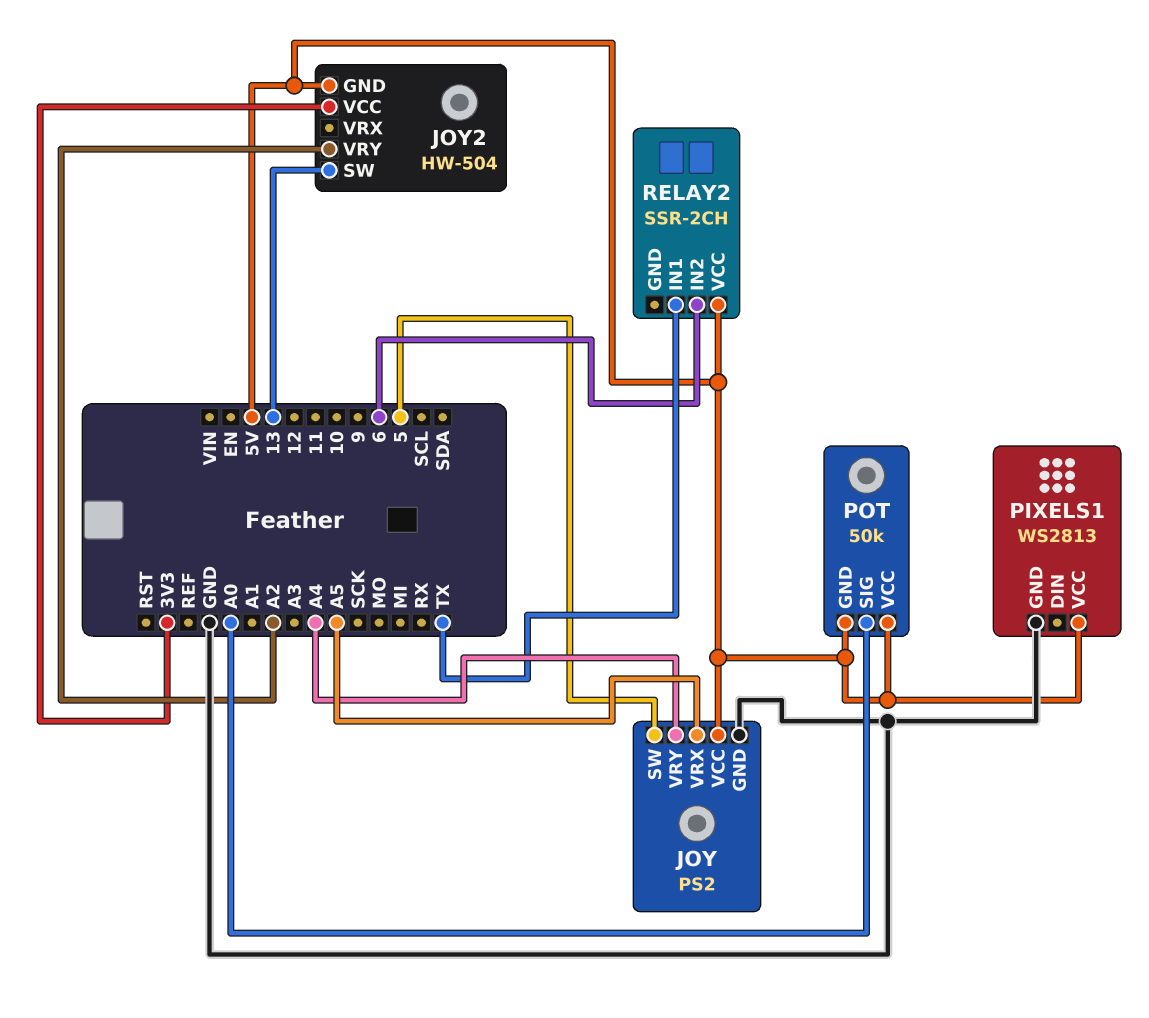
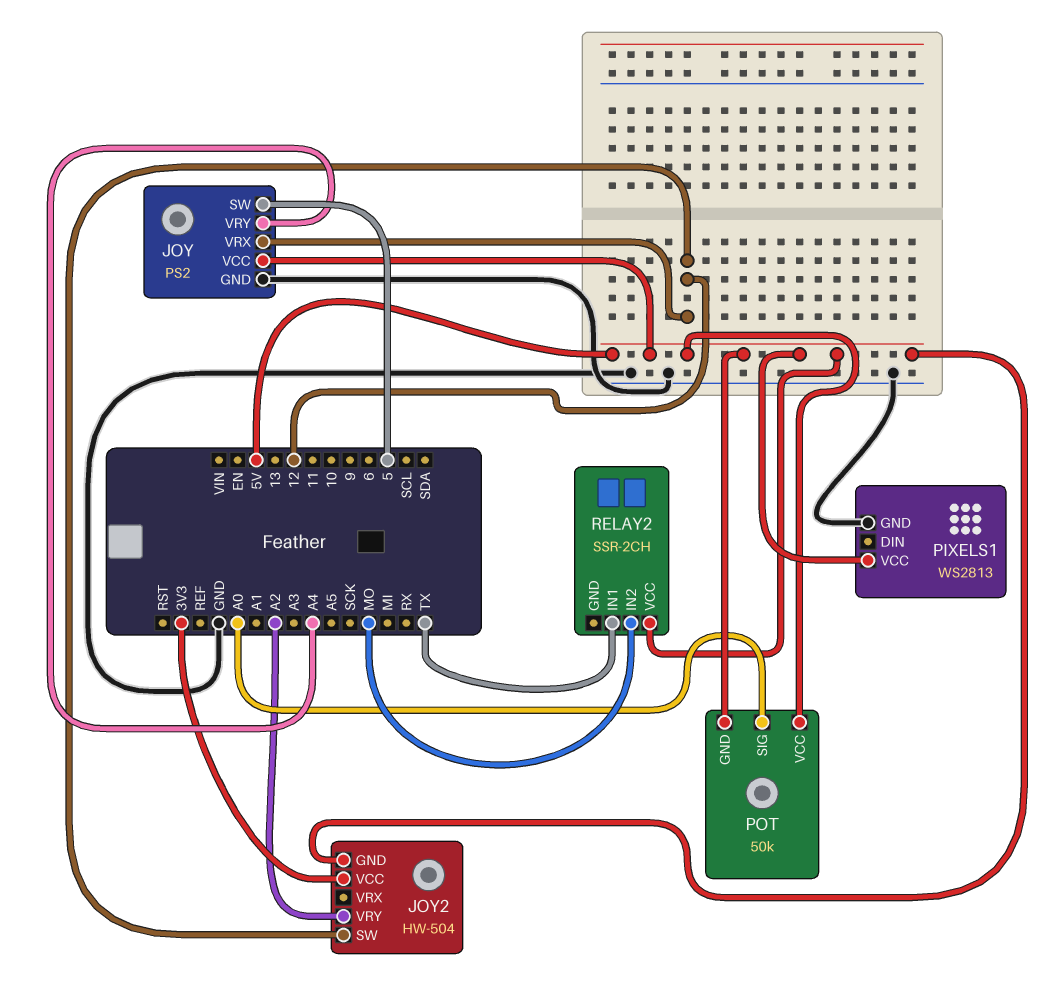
JOY pin VRX: A5 -> 12
JOY2 pin SW: 13 -> 12
RELAY2 pin IN2: 6 -> MO

